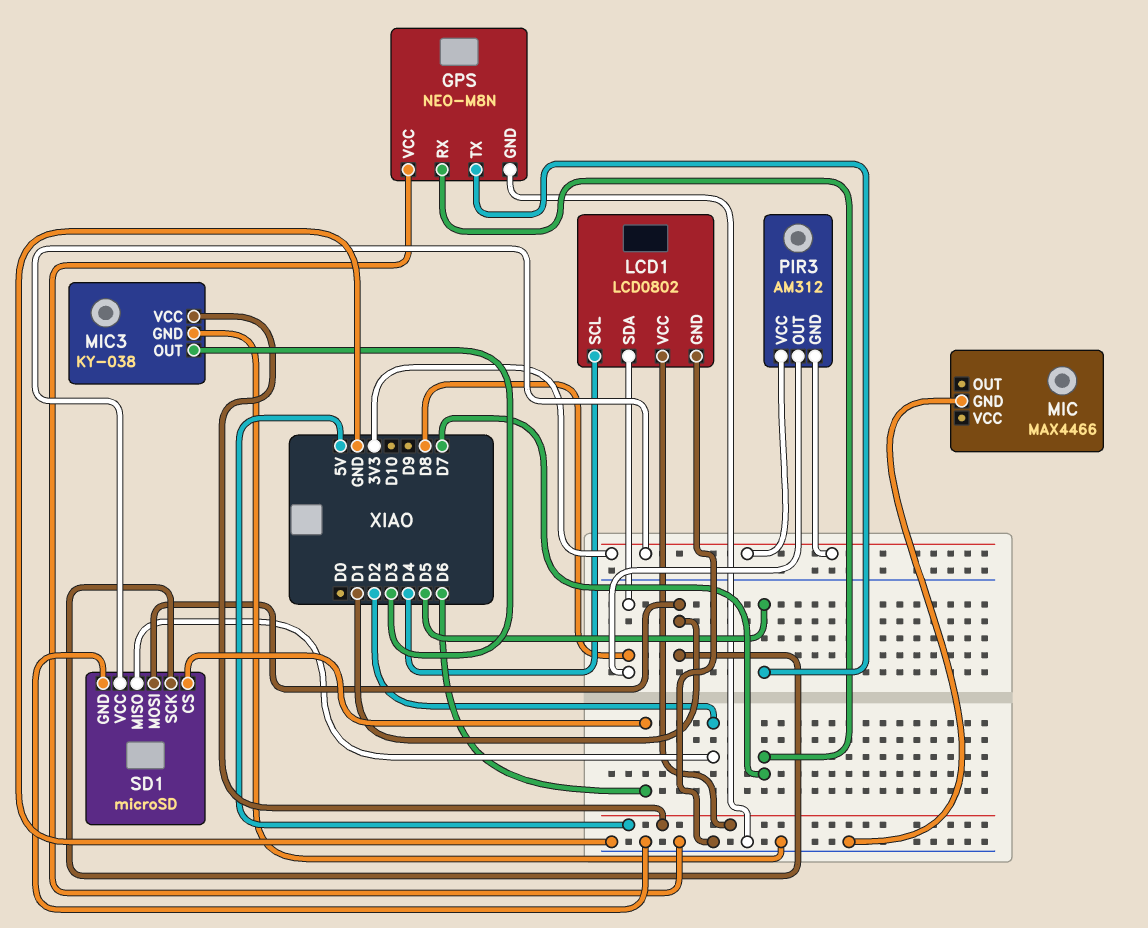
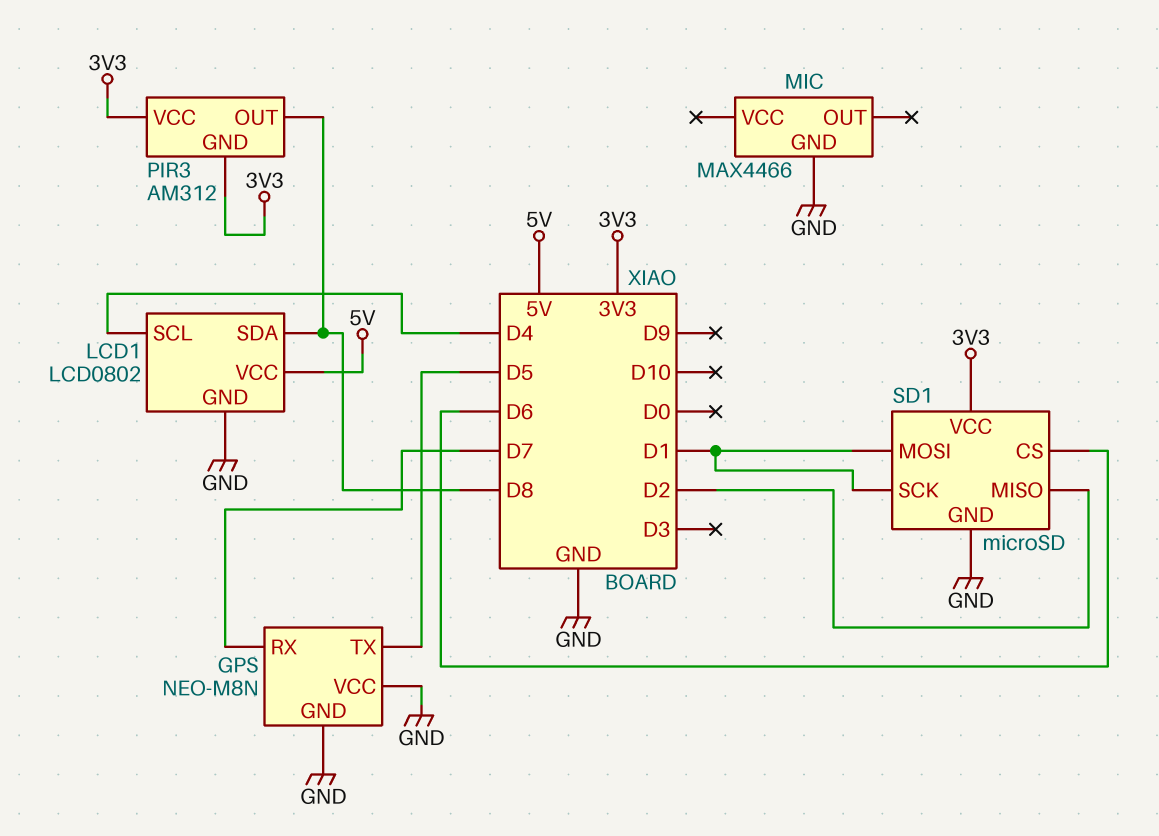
MIC3: KY-038 -> none
MIC3 pin GND: GND -> none
MIC3 pin OUT: D3 -> none
MIC3 pin VCC: 5V -> none

